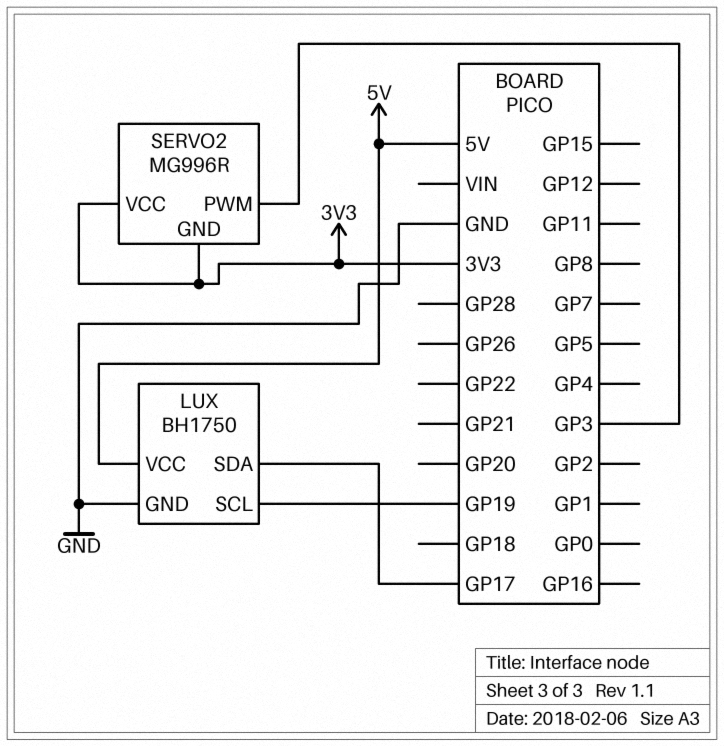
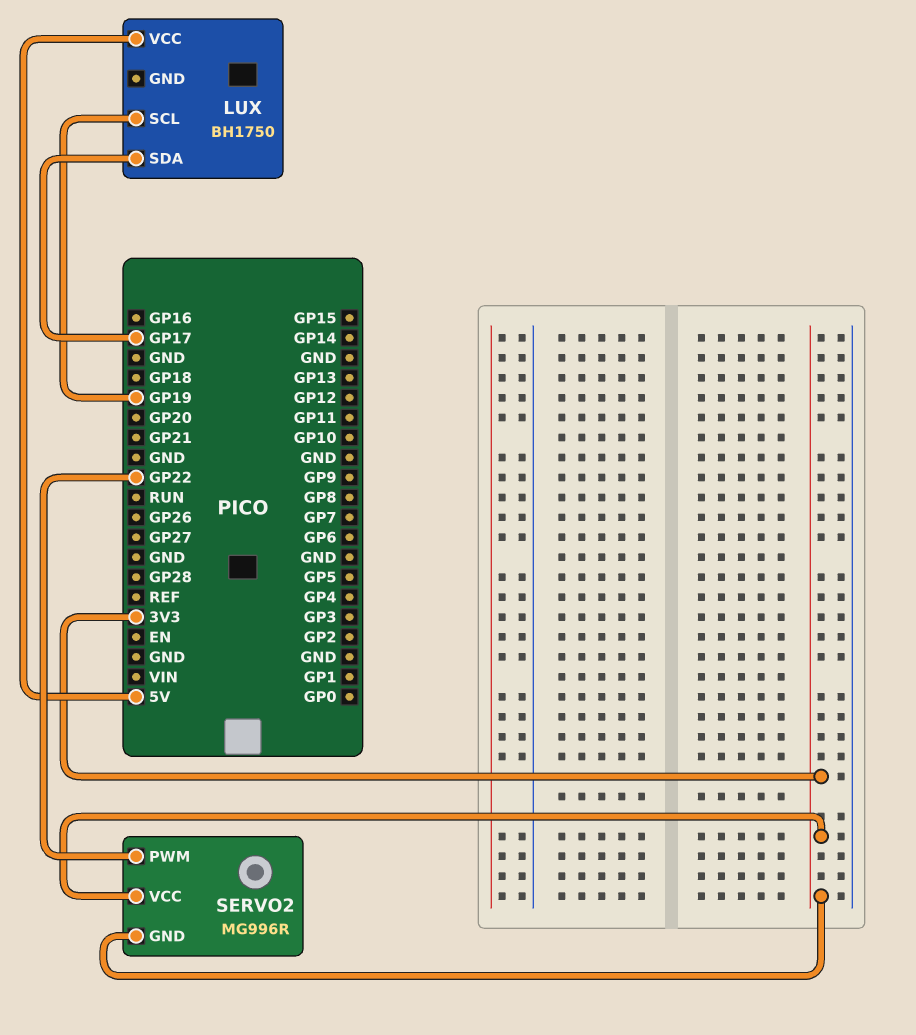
LUX pin GND: GND -> none
SERVO2 pin PWM: GP3 -> GP22

